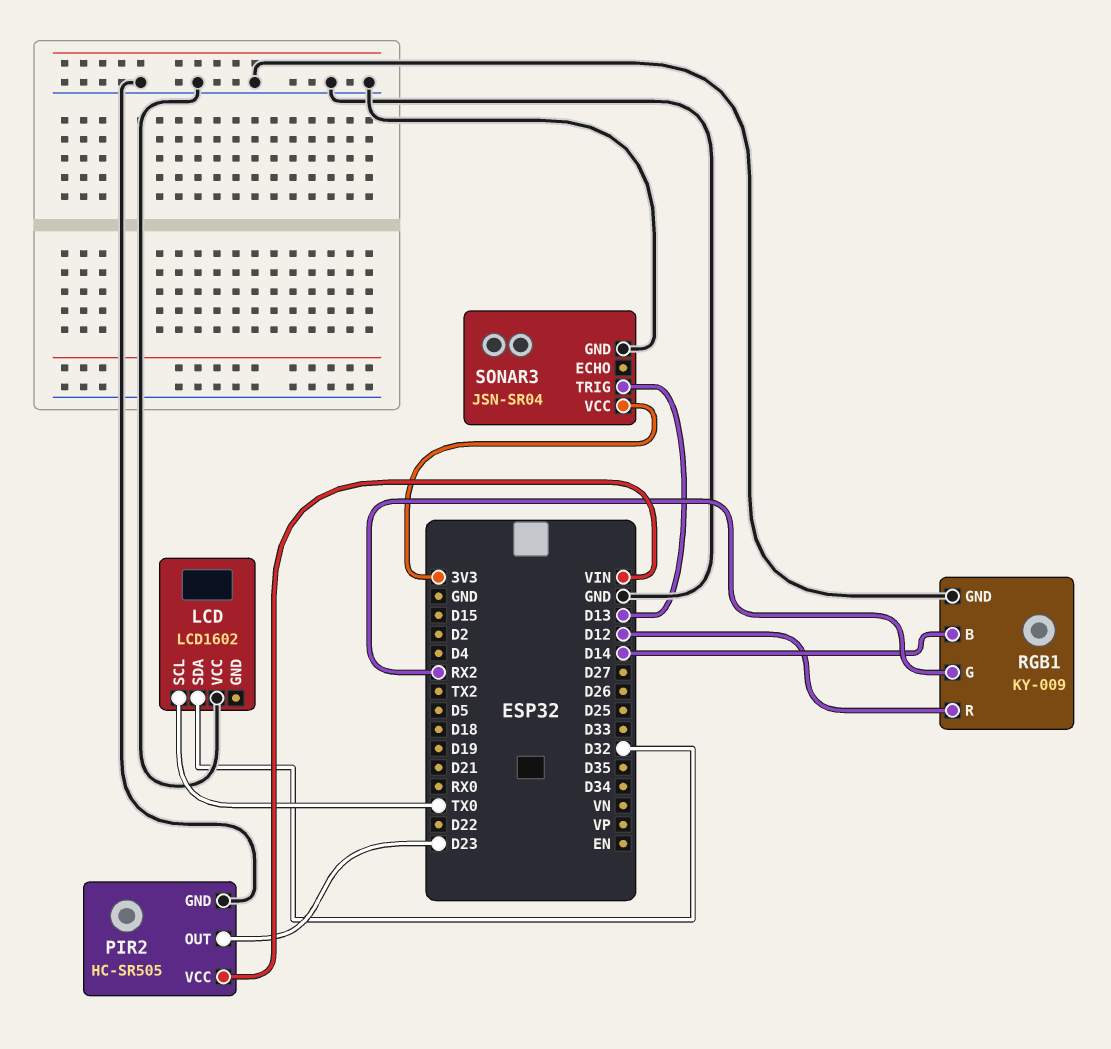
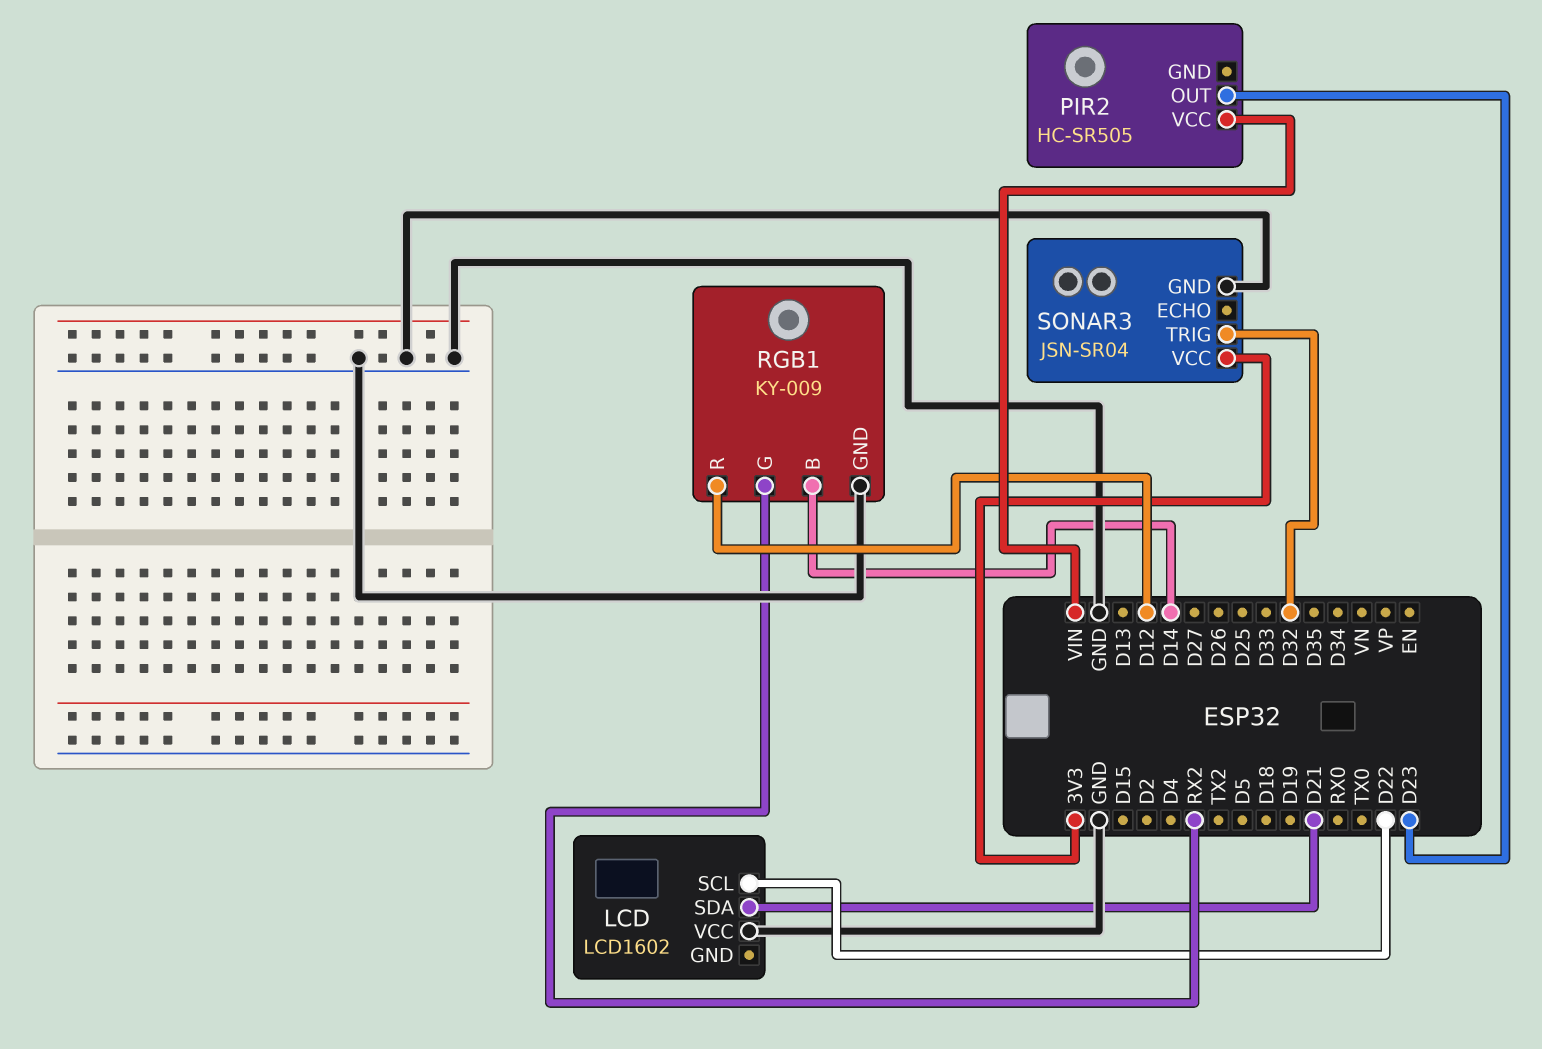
LCD pin SCL: TX0 -> D22
LCD pin SDA: D32 -> D21
PIR2 pin GND: GND -> none
SONAR3 pin TRIG: D13 -> D32

